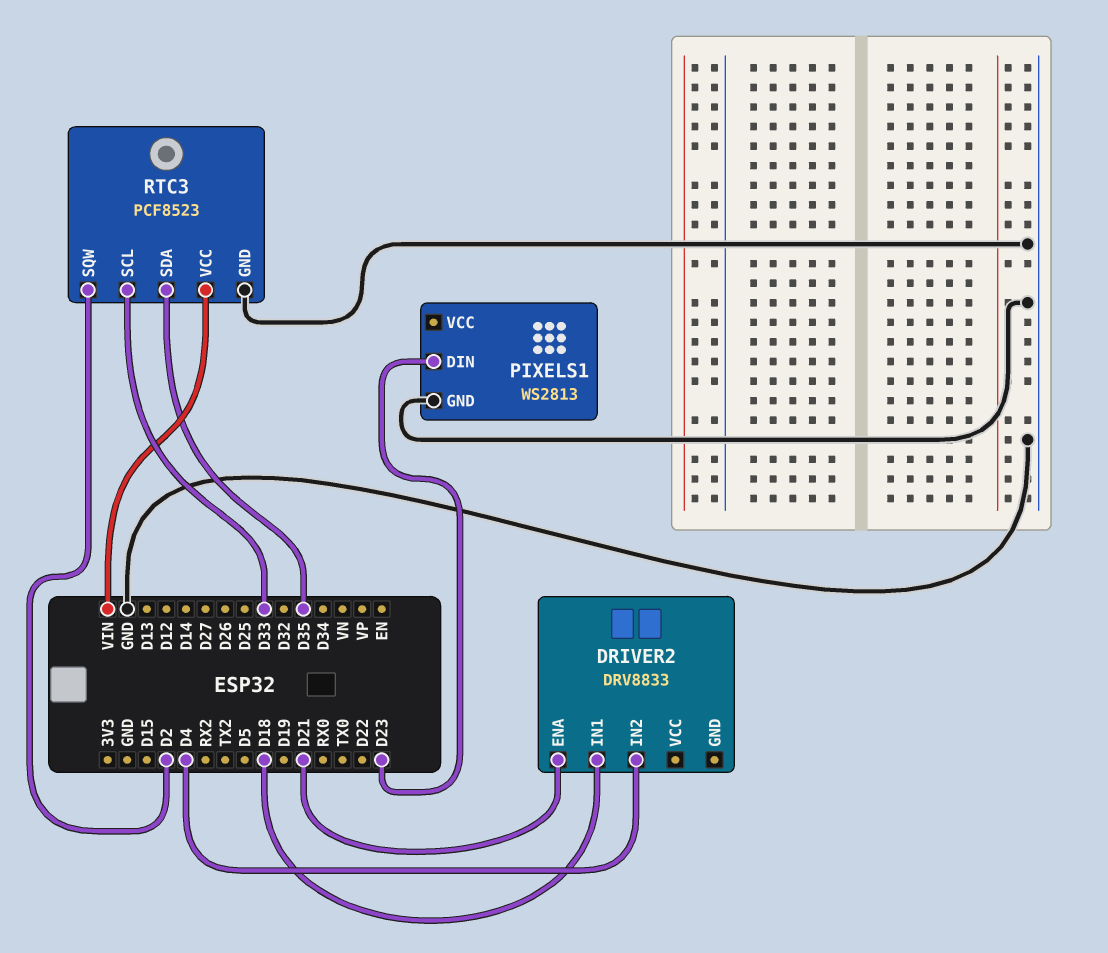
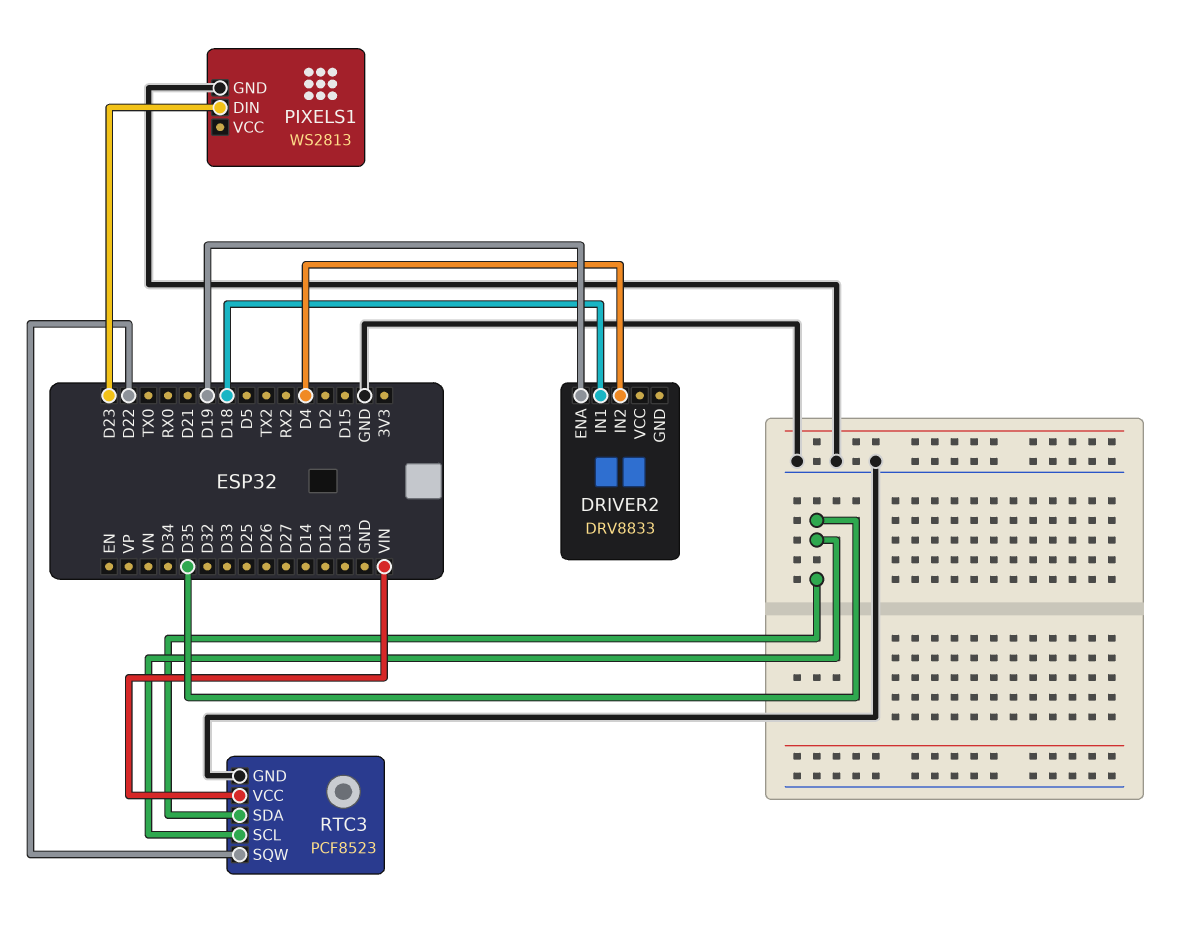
DRIVER2 pin ENA: D21 -> D19
RTC3 pin SCL: D33 -> D35
RTC3 pin SQW: D2 -> D22

